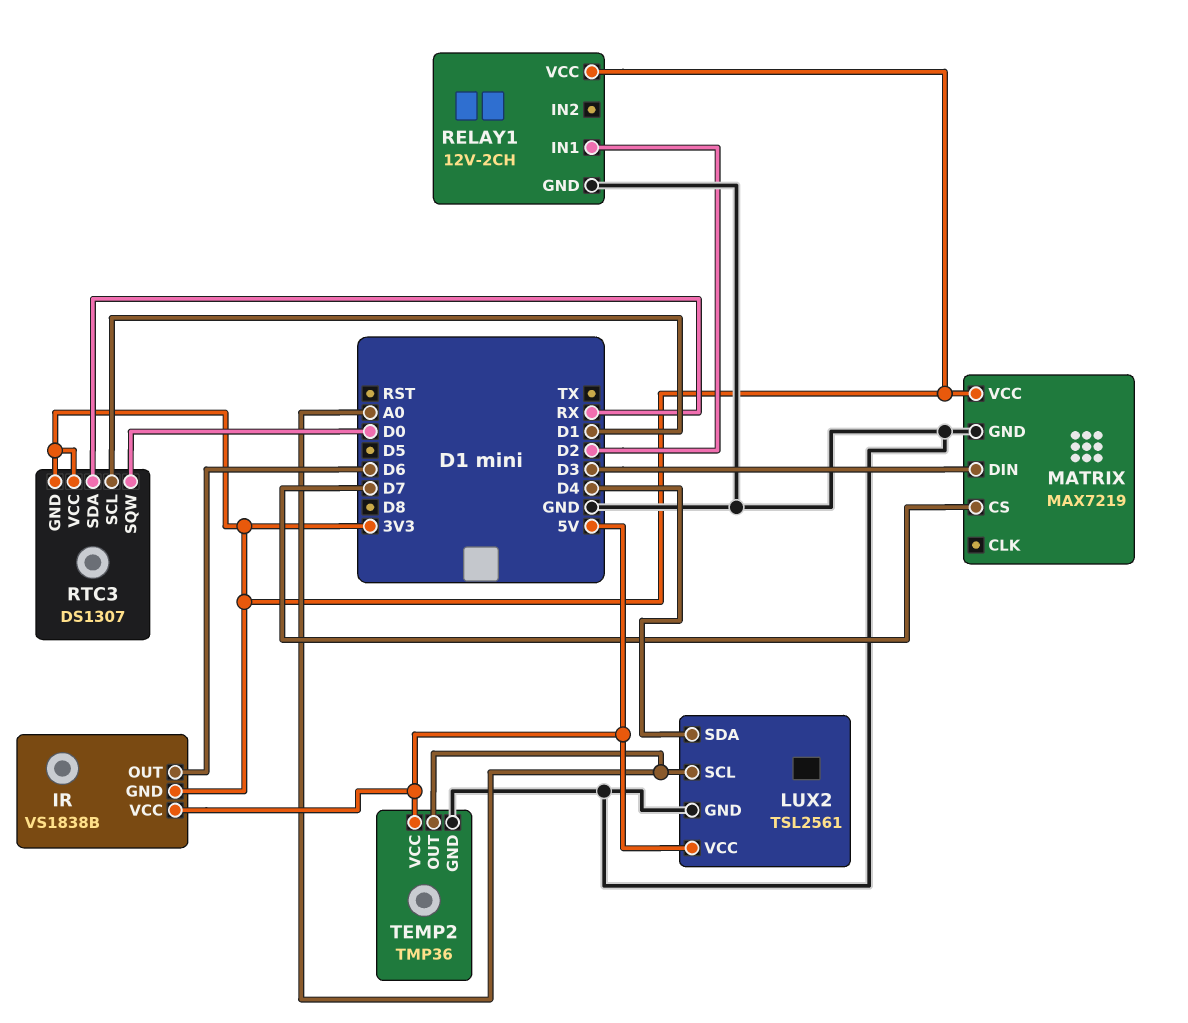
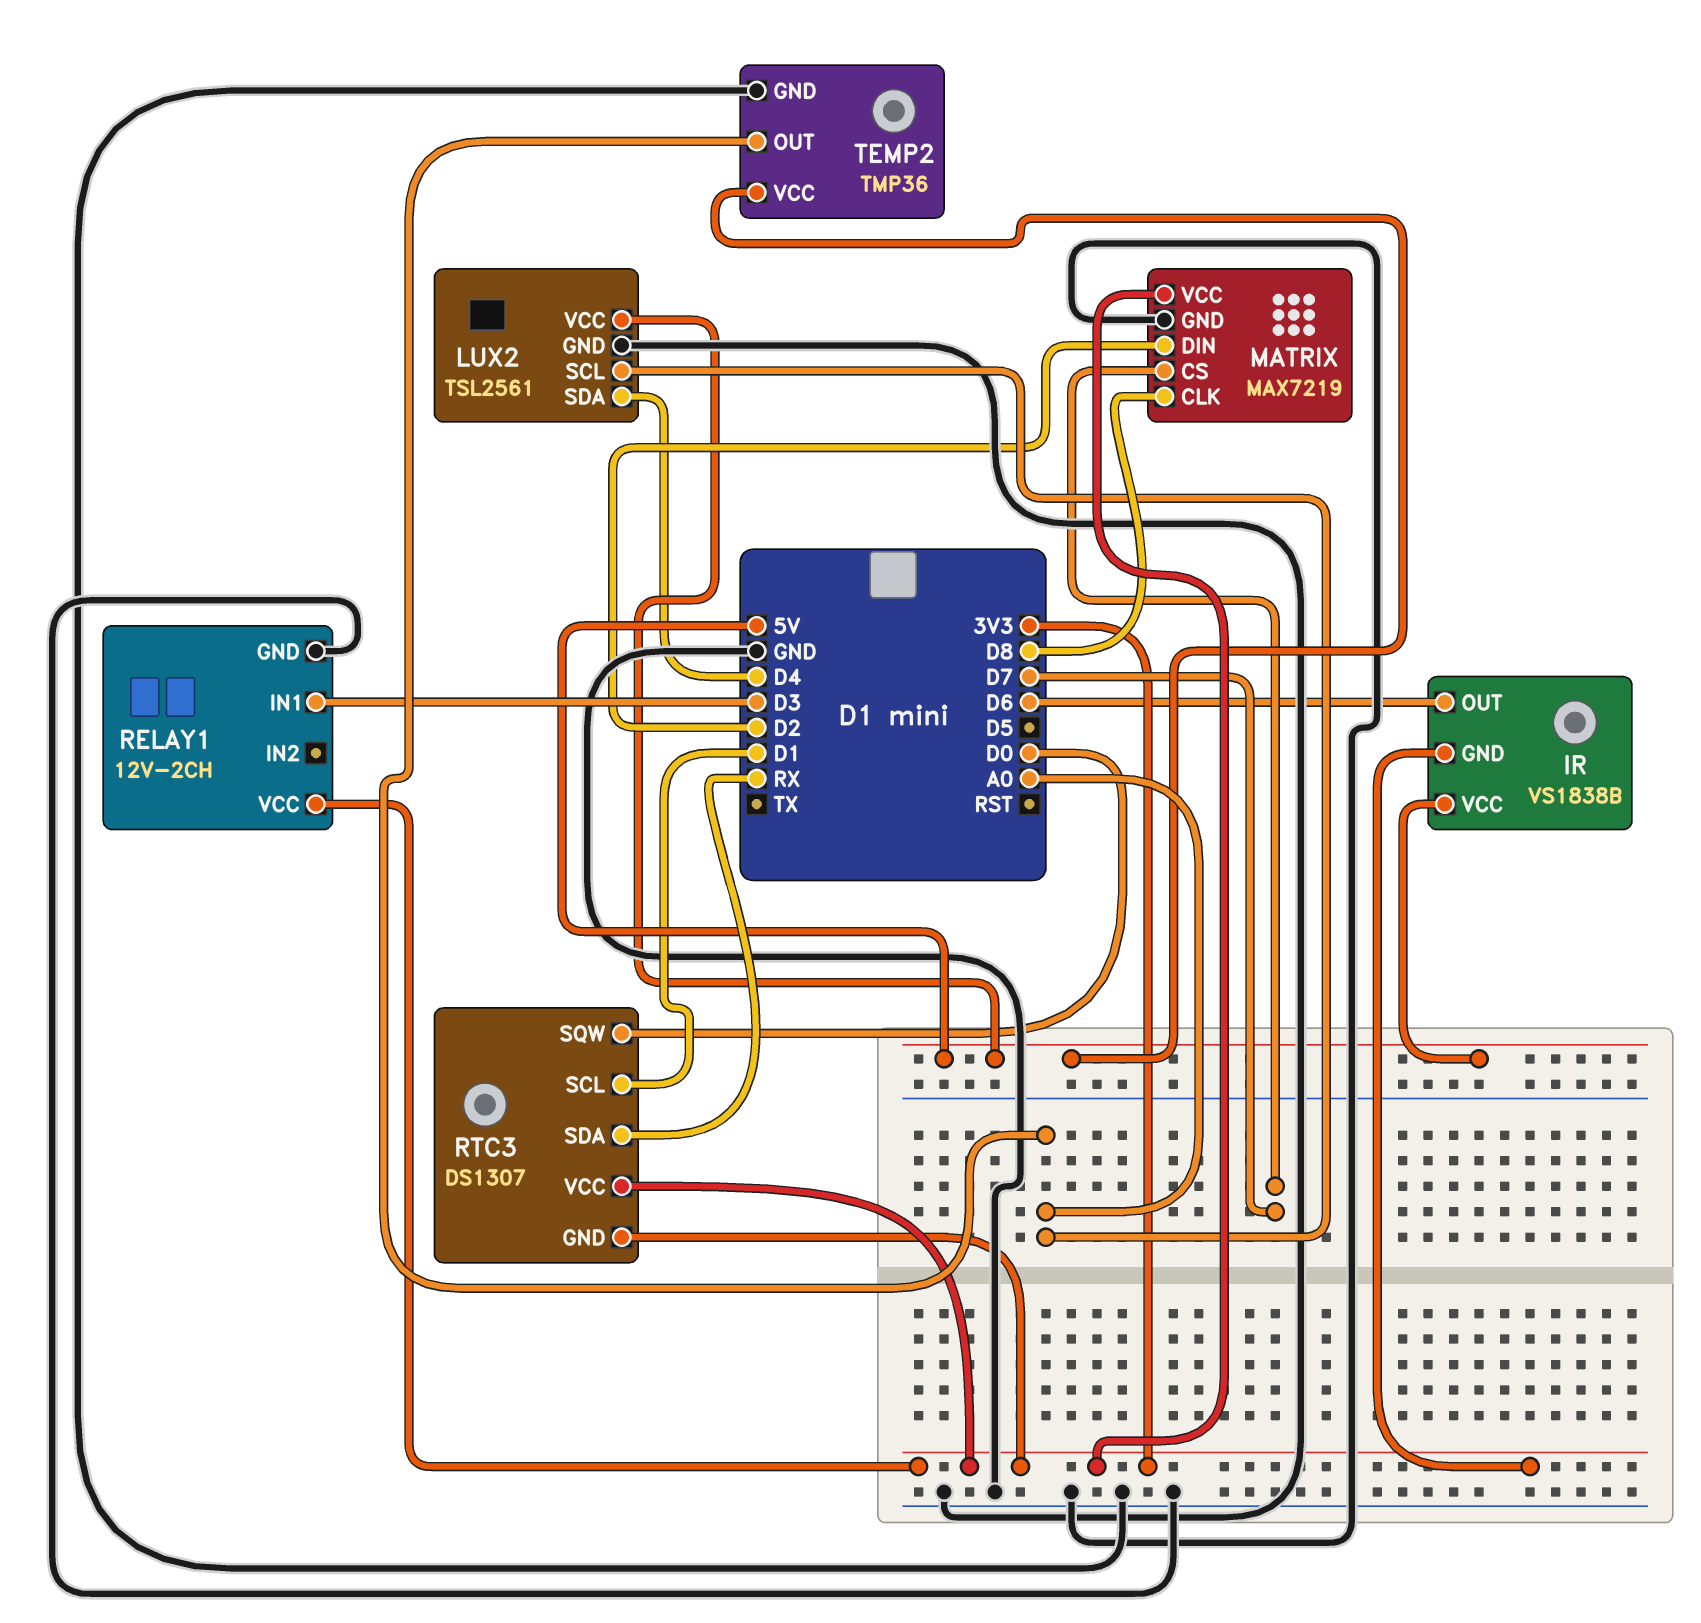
MATRIX pin CLK: none -> D8
MATRIX pin DIN: D3 -> D2
RELAY1 pin IN1: D2 -> D3

